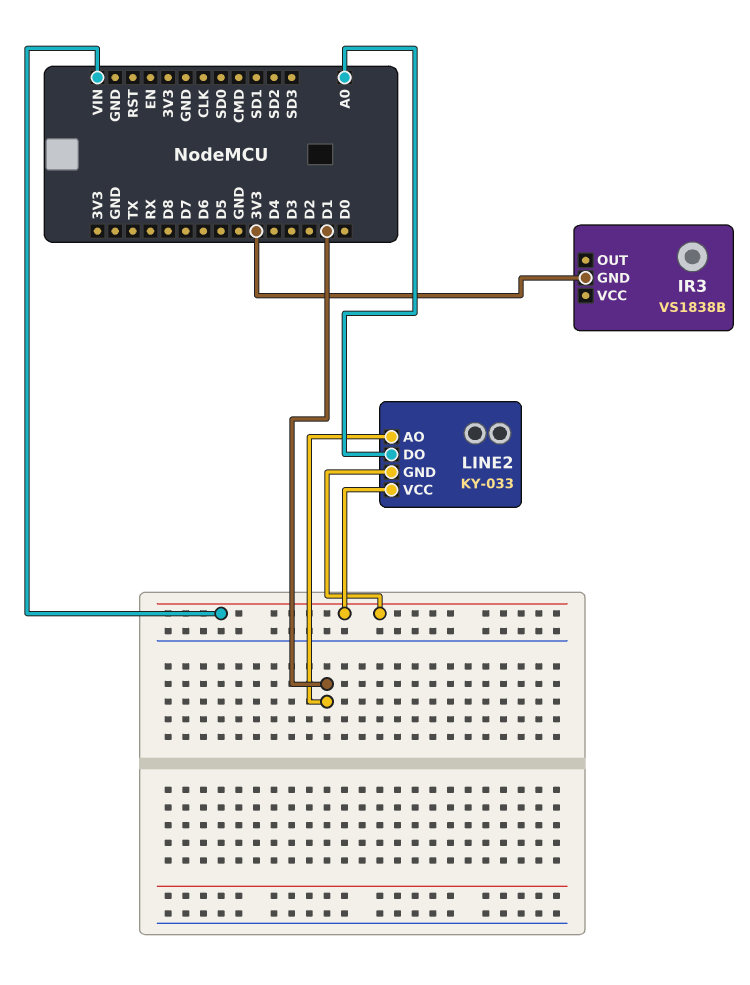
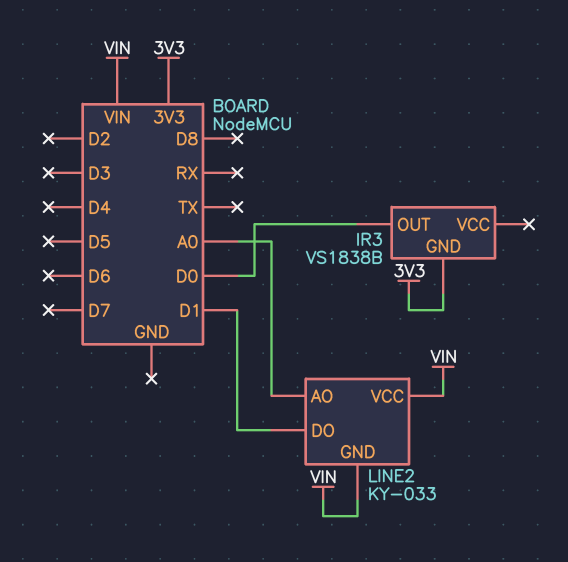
IR3 pin OUT: none -> D0
LINE2 pin AO: D1 -> A0
LINE2 pin DO: A0 -> D1

